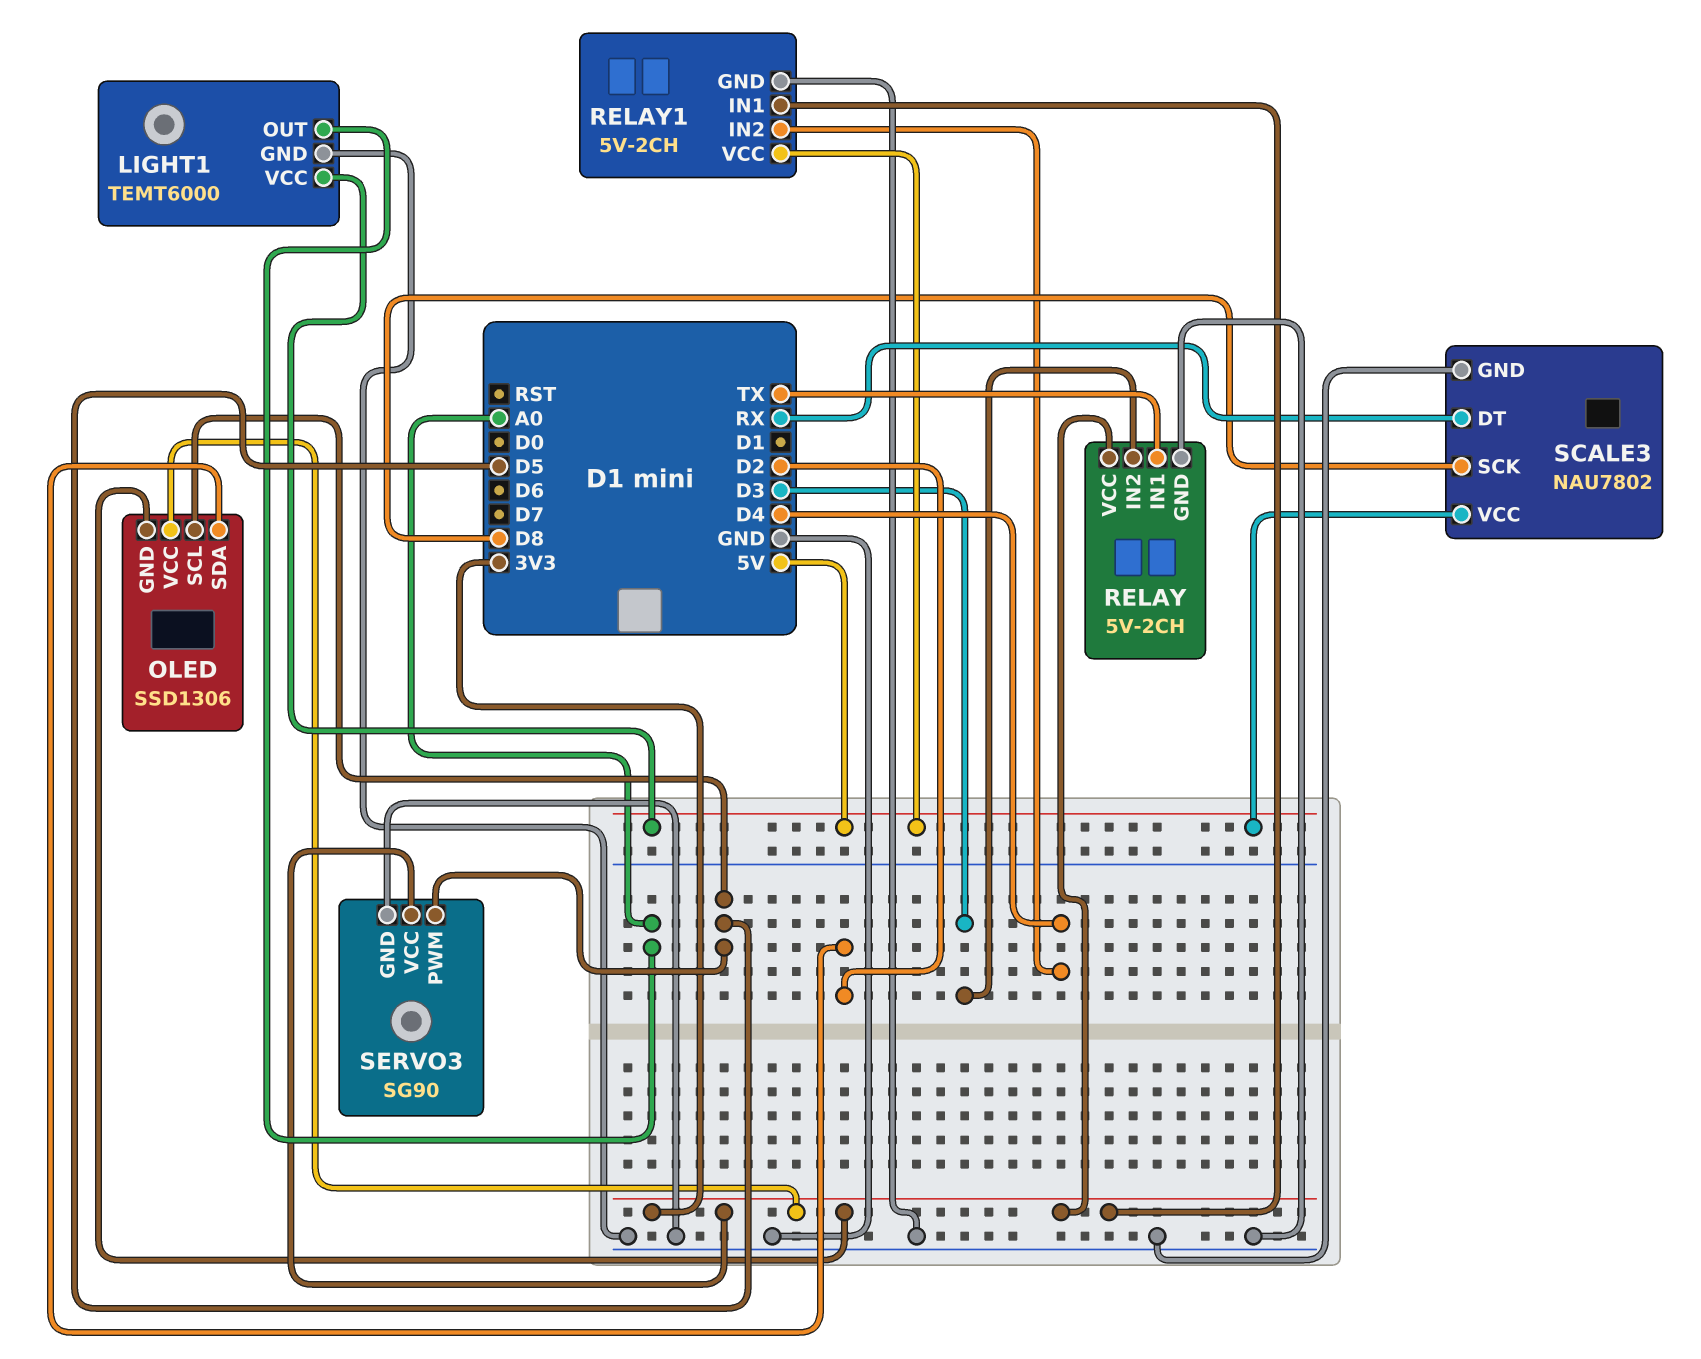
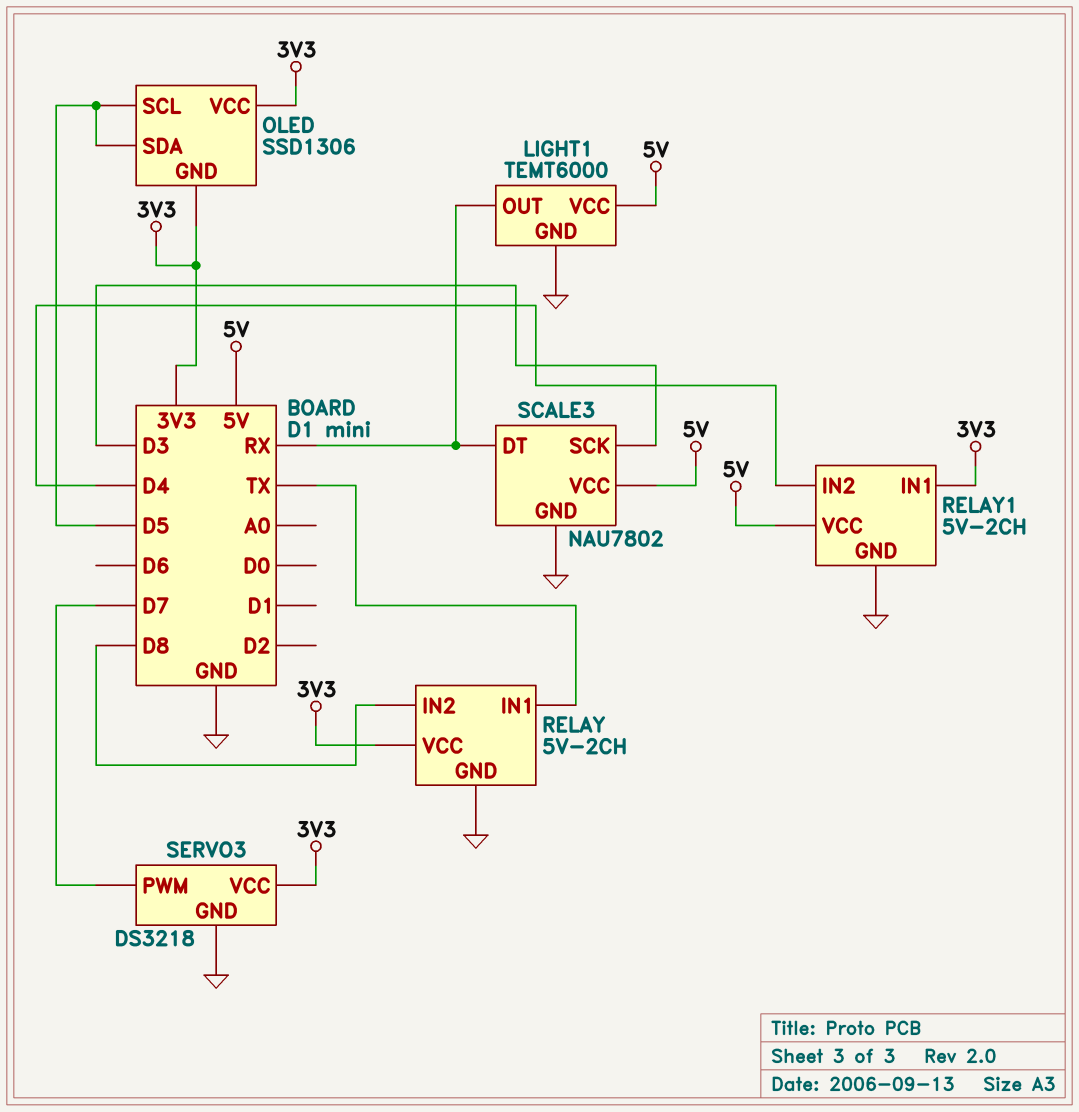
LIGHT1 pin OUT: A0 -> RX
OLED pin SDA: D2 -> D5
RELAY pin IN2: D3 -> D8
SCALE3 pin SCK: D8 -> D3
SERVO3: SG90 -> DS3218
SERVO3 pin PWM: D5 -> D7

